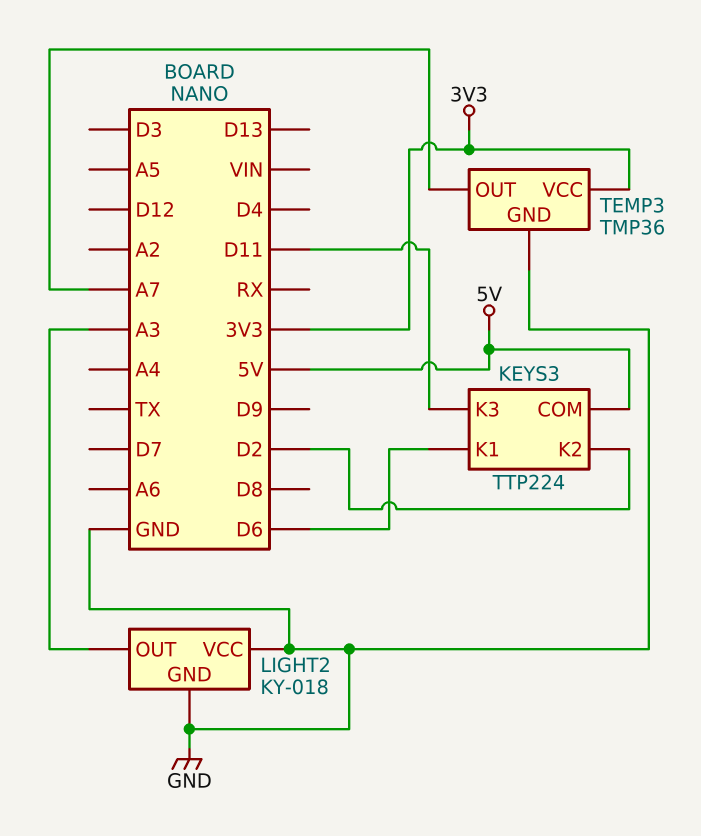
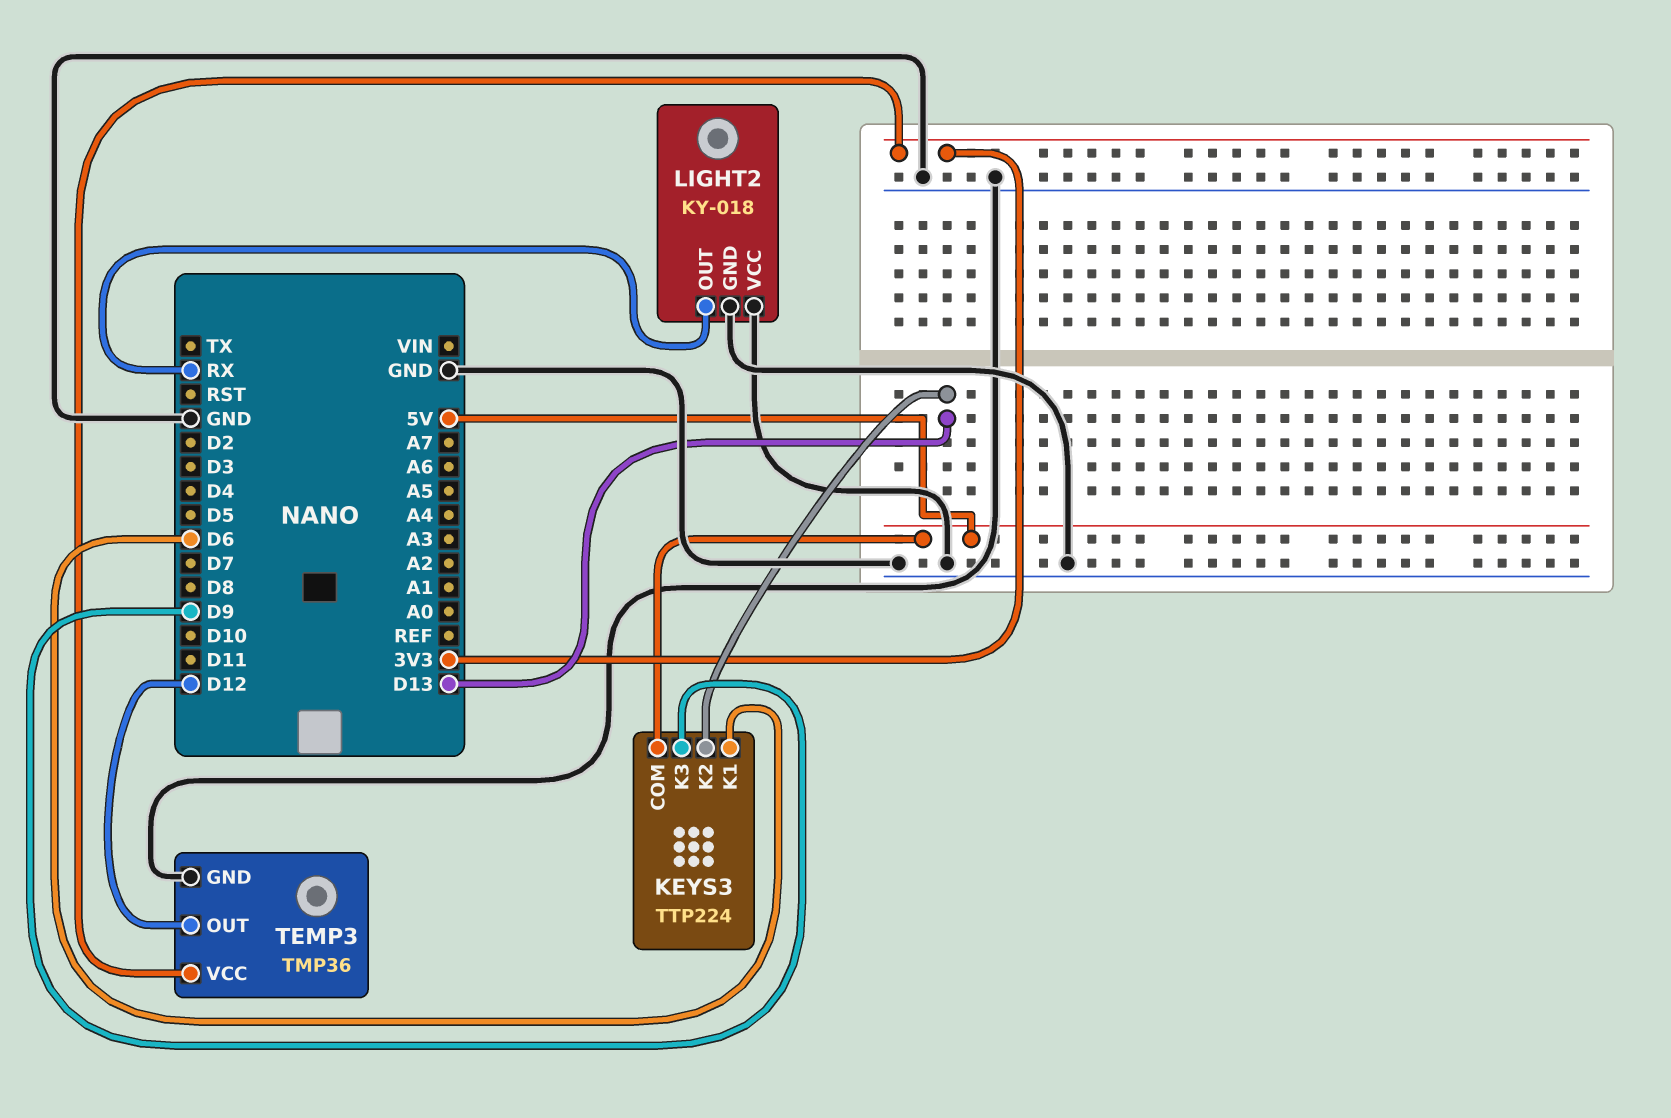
KEYS3 pin K2: D2 -> D13
KEYS3 pin K3: D11 -> D9
LIGHT2 pin OUT: A3 -> RX
TEMP3 pin OUT: A7 -> D12

